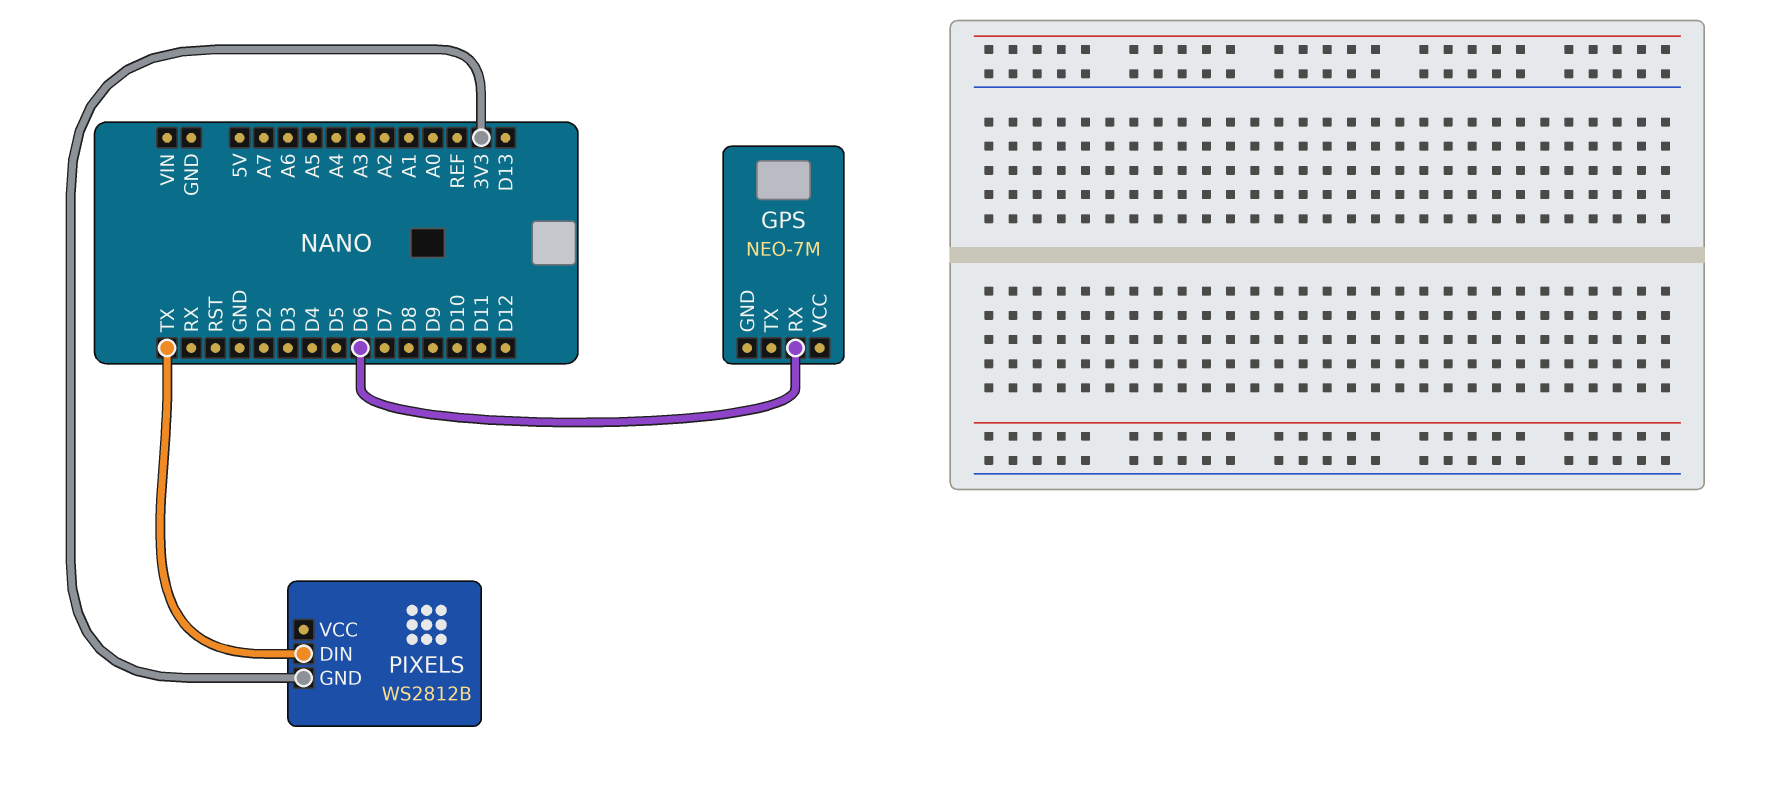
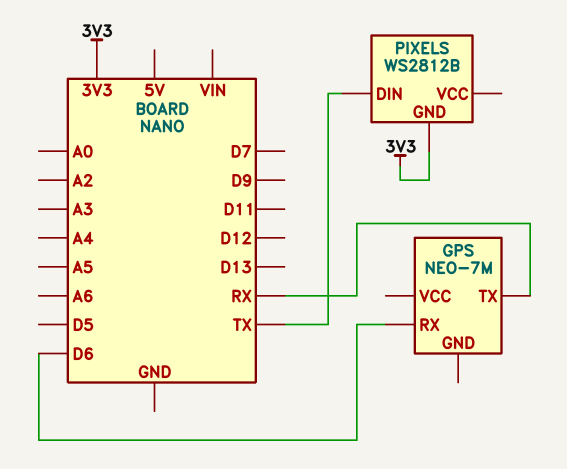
GPS pin TX: none -> RX

